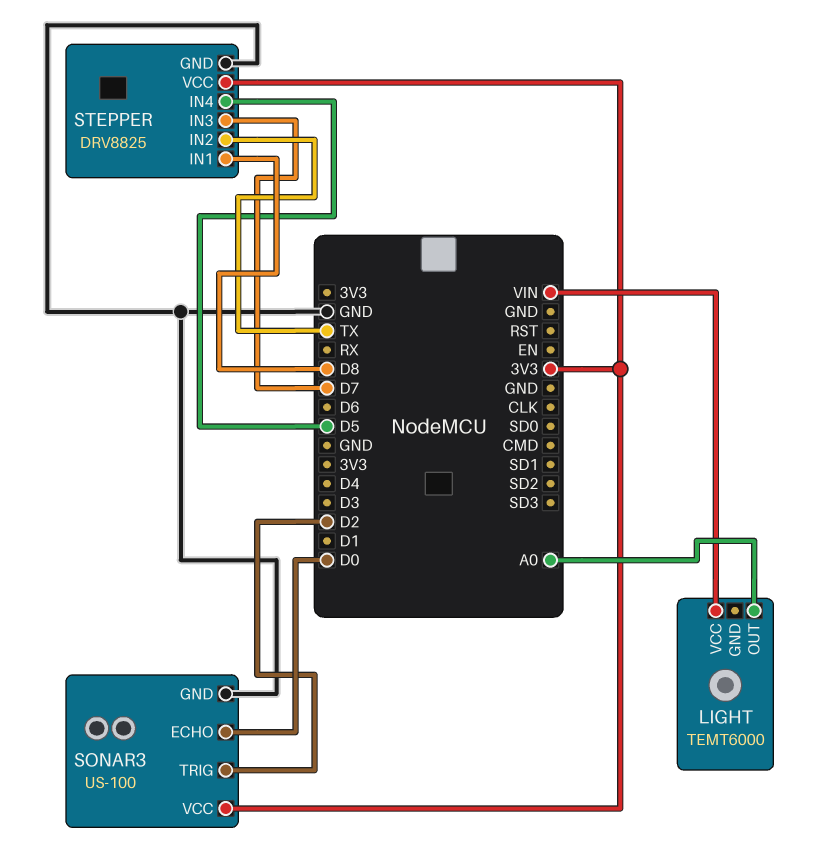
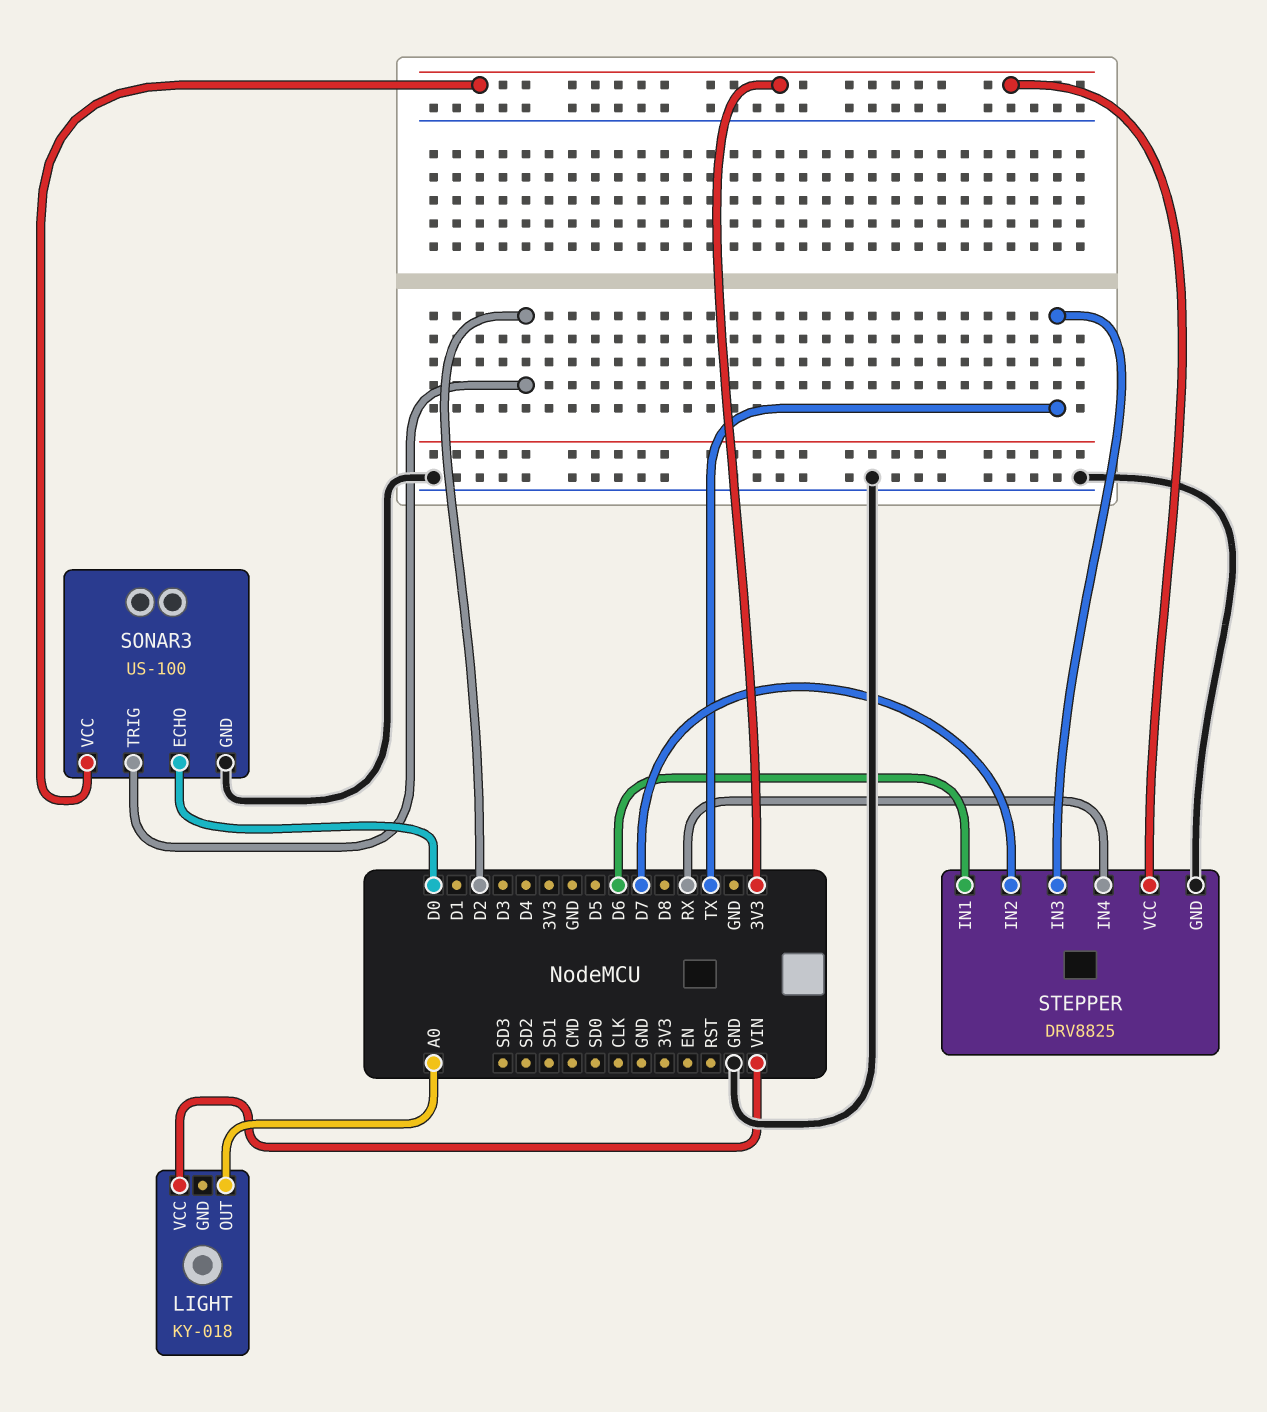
LIGHT: TEMT6000 -> KY-018
STEPPER pin IN1: D8 -> D6
STEPPER pin IN2: TX -> D7
STEPPER pin IN3: D7 -> TX
STEPPER pin IN4: D5 -> RX

